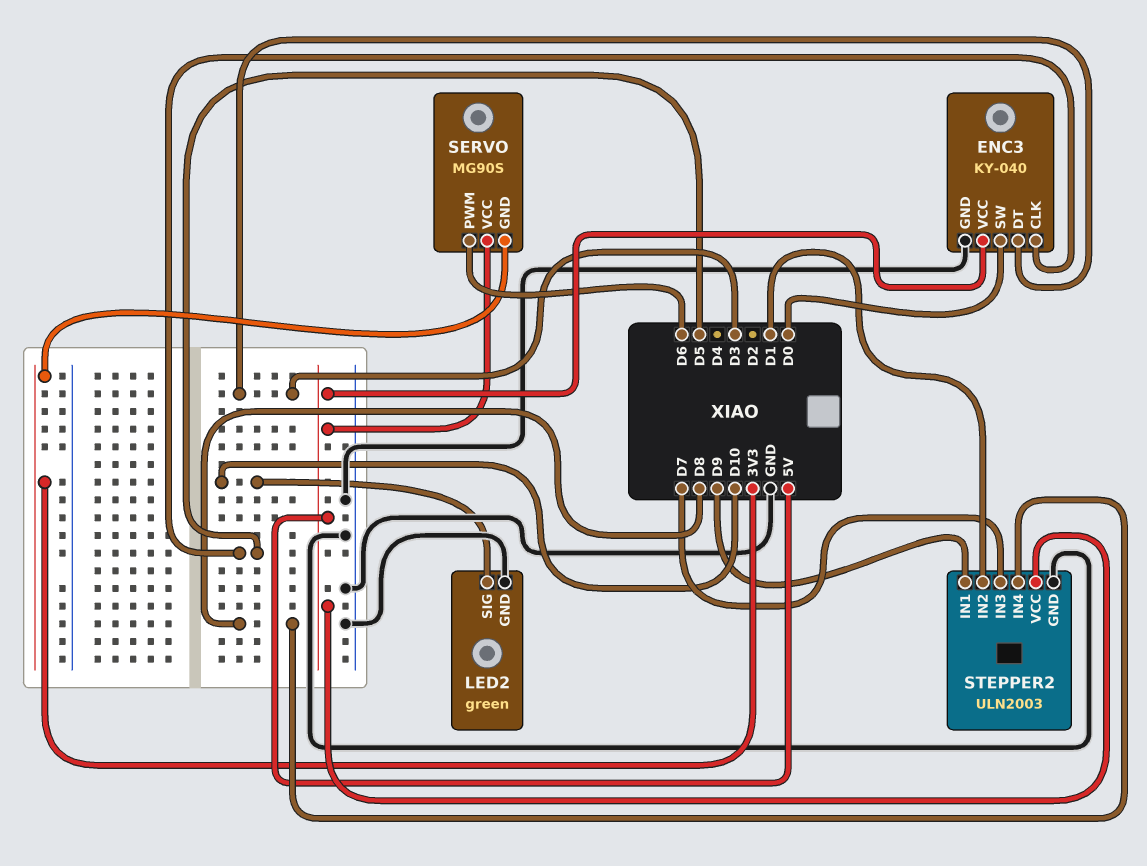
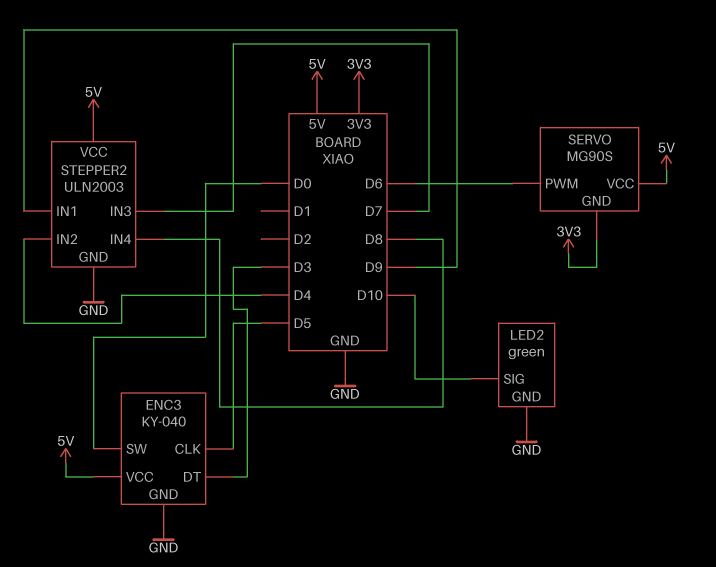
STEPPER2 pin IN2: D1 -> D4

